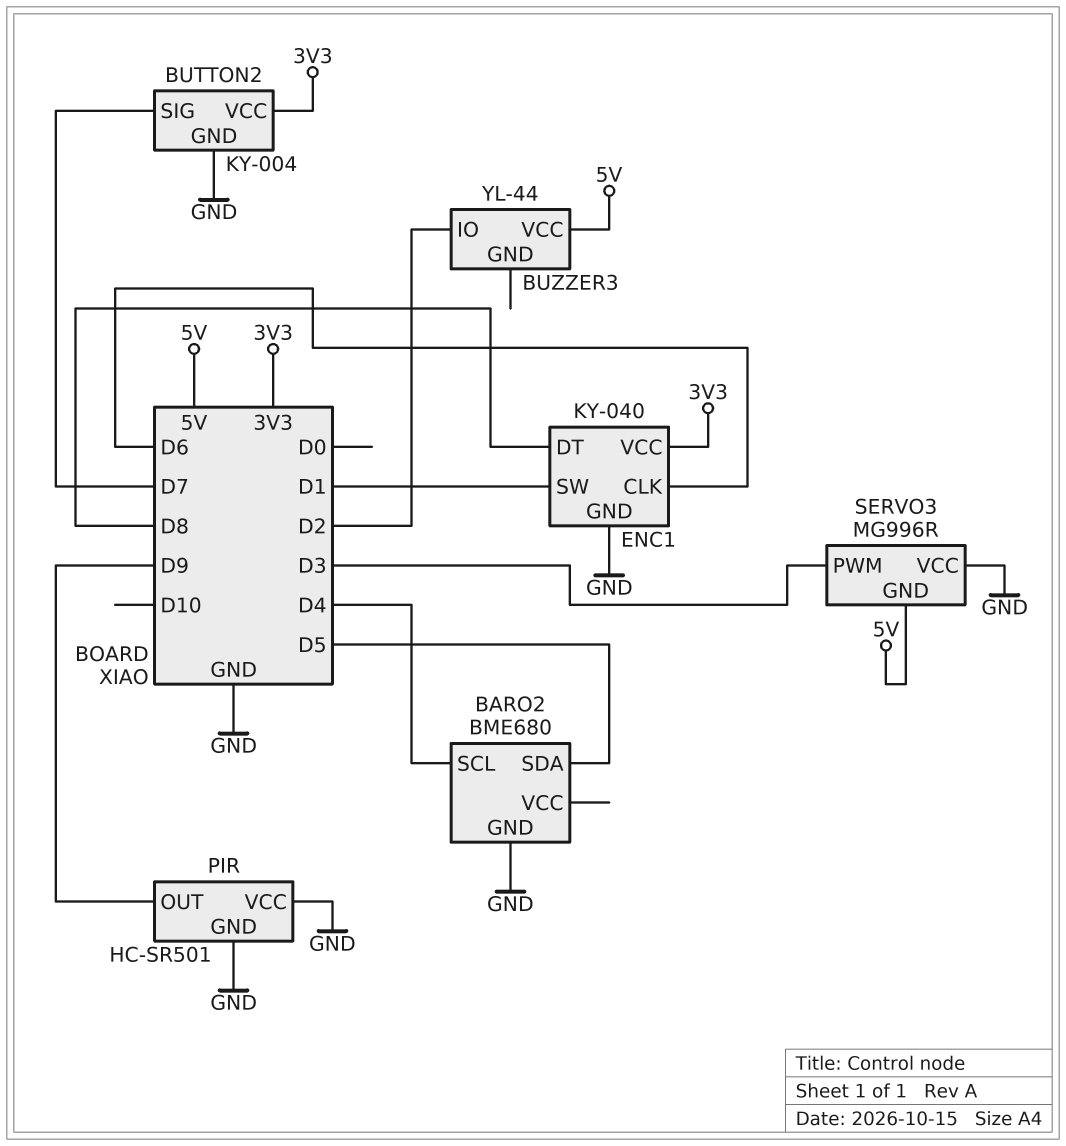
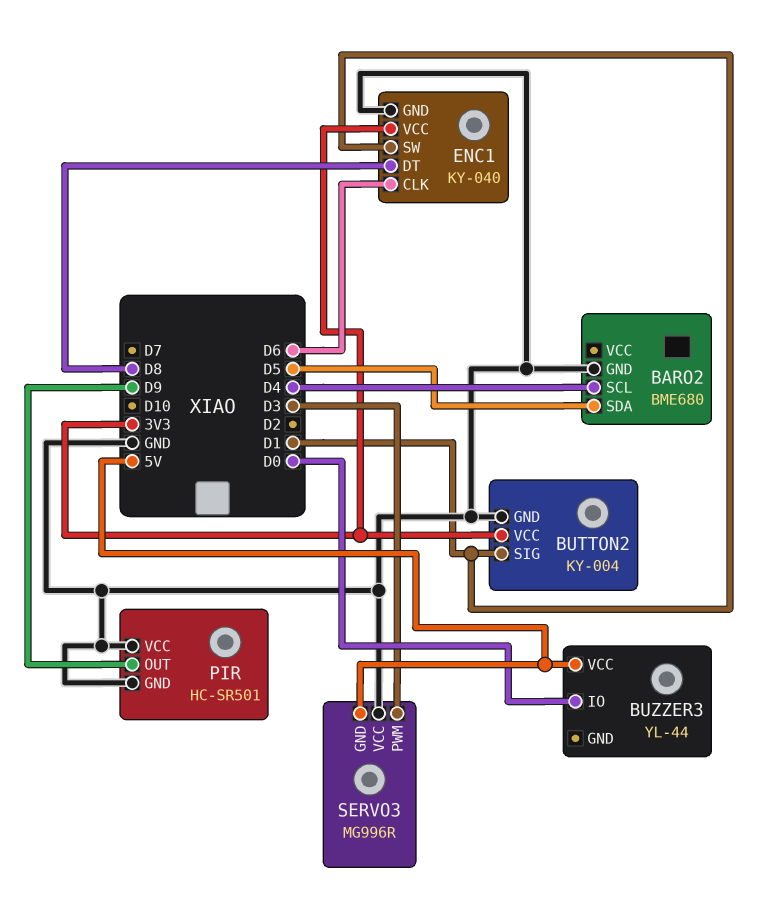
BUTTON2 pin SIG: D7 -> D1
BUZZER3 pin IO: D2 -> D0

